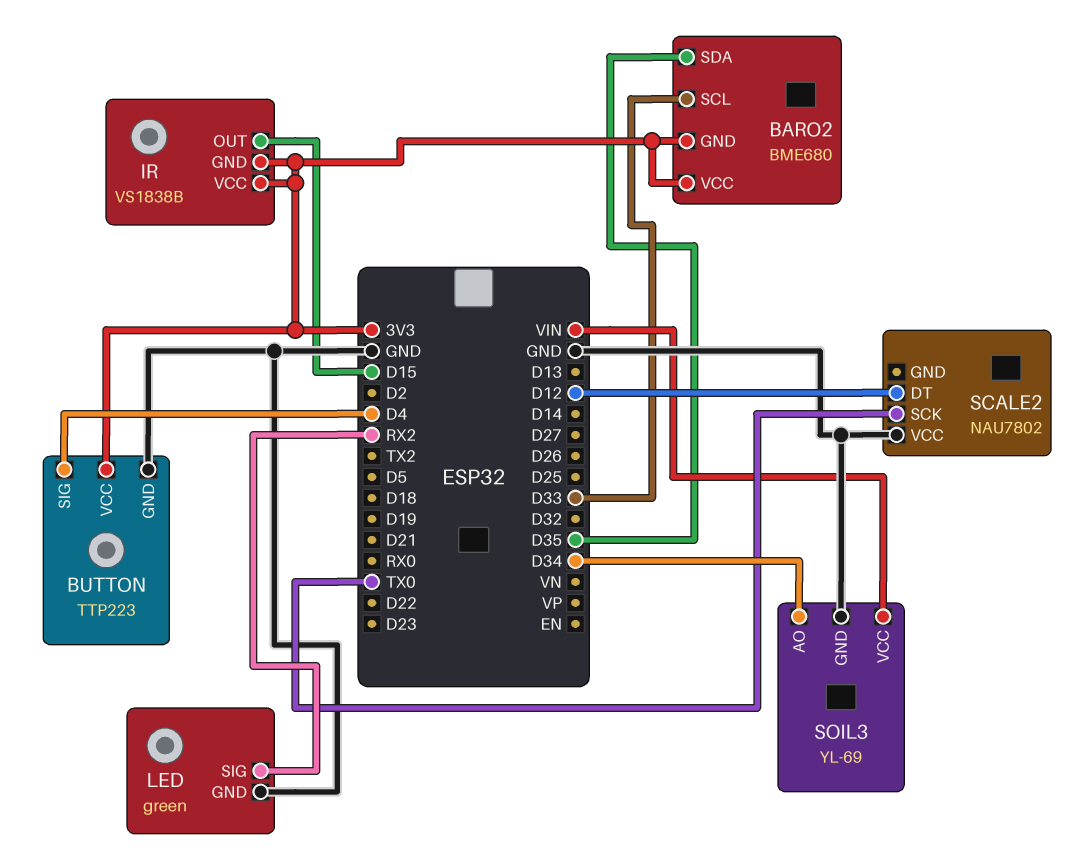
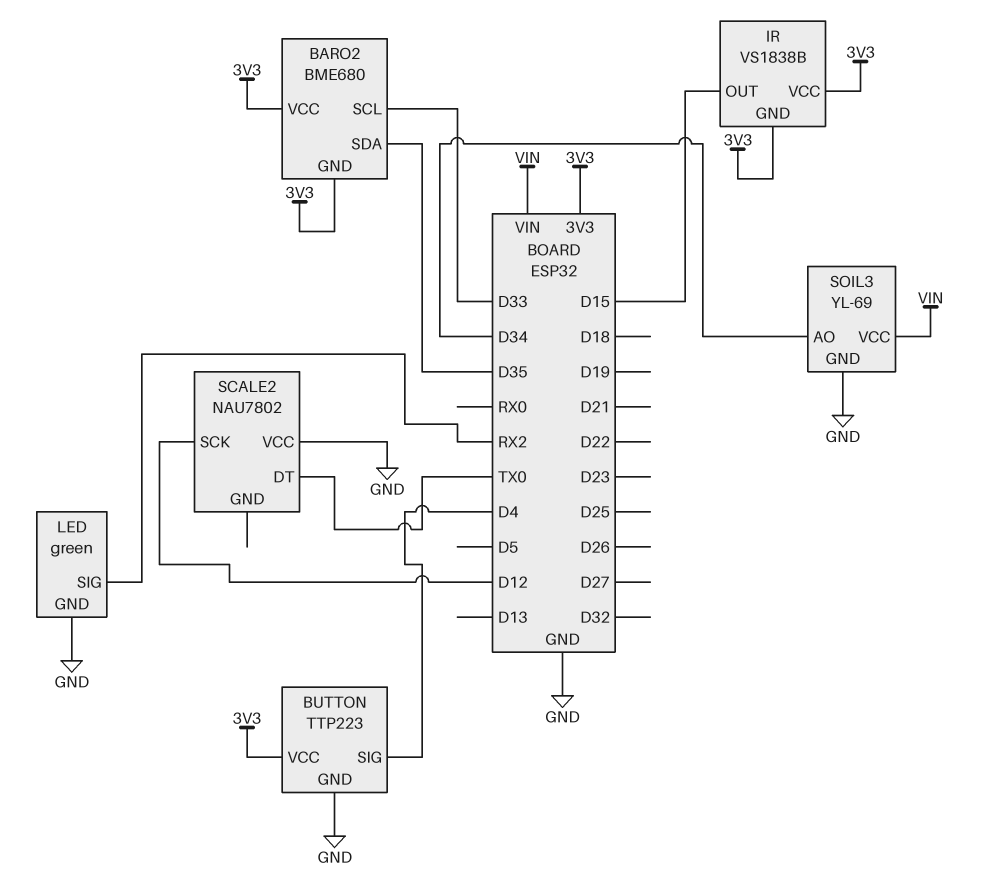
SCALE2 pin DT: D12 -> TX0
SCALE2 pin SCK: TX0 -> D12

